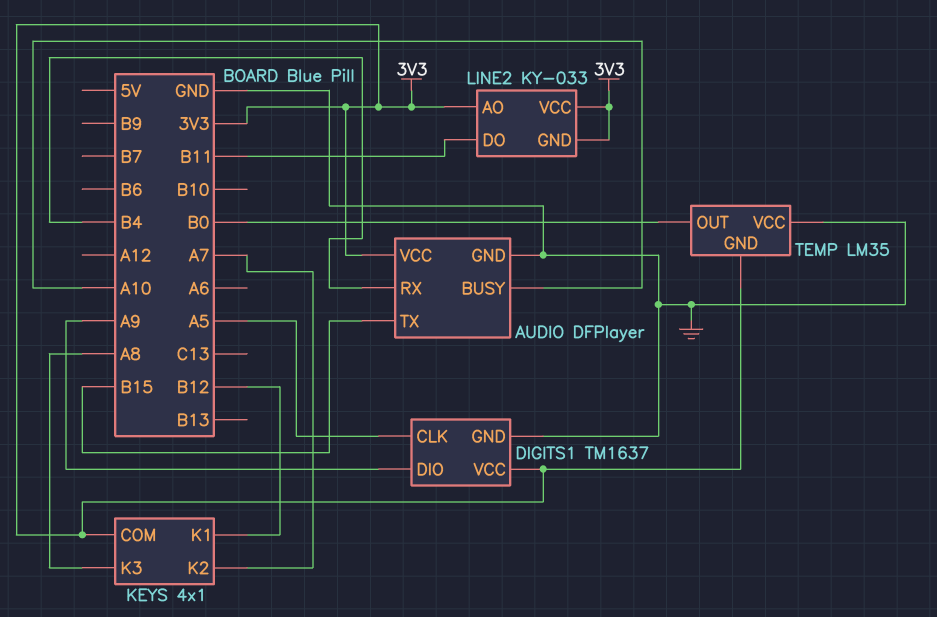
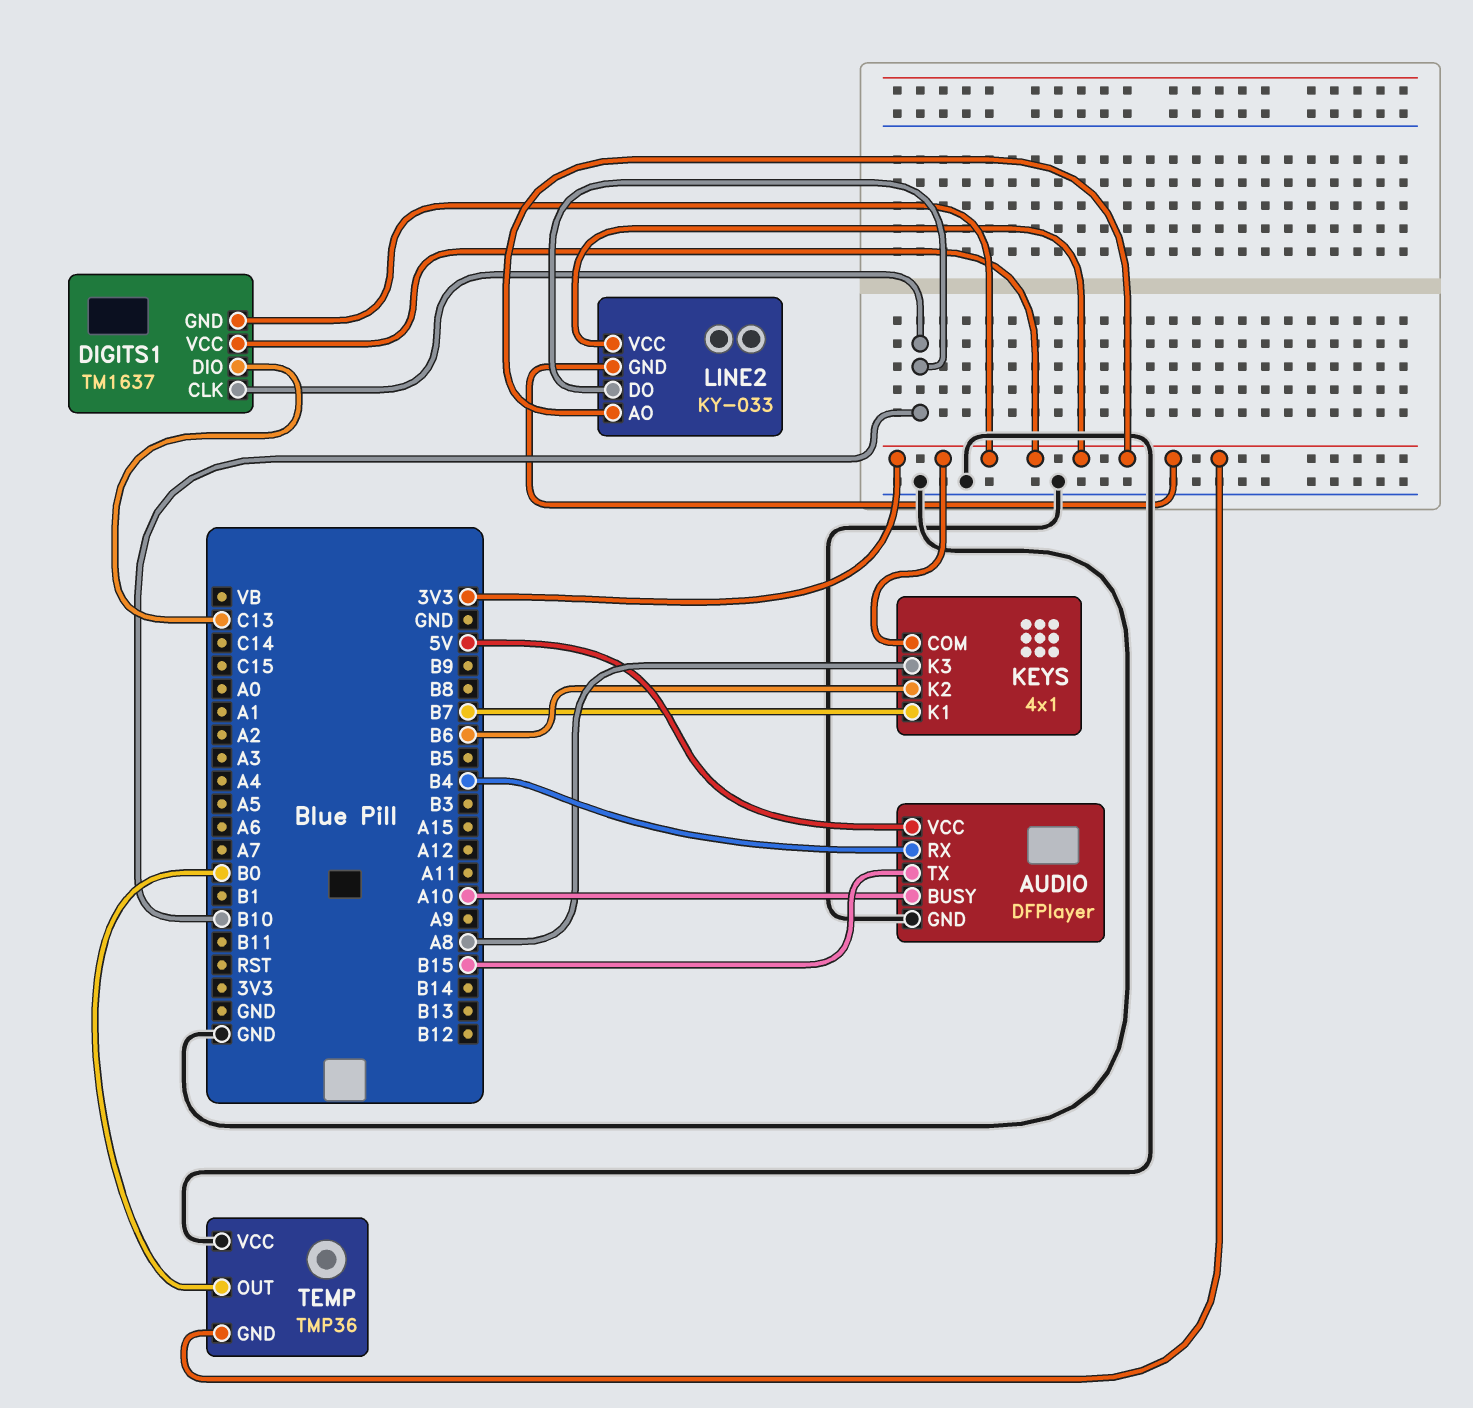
AUDIO pin VCC: 3V3 -> 5V
DIGITS1 pin CLK: A5 -> B10
DIGITS1 pin DIO: A9 -> C13
DIGITS1 pin GND: GND -> 3V3
KEYS pin K1: B12 -> B7
KEYS pin K2: A7 -> B6
LINE2 pin DO: B11 -> B10
TEMP: LM35 -> TMP36

